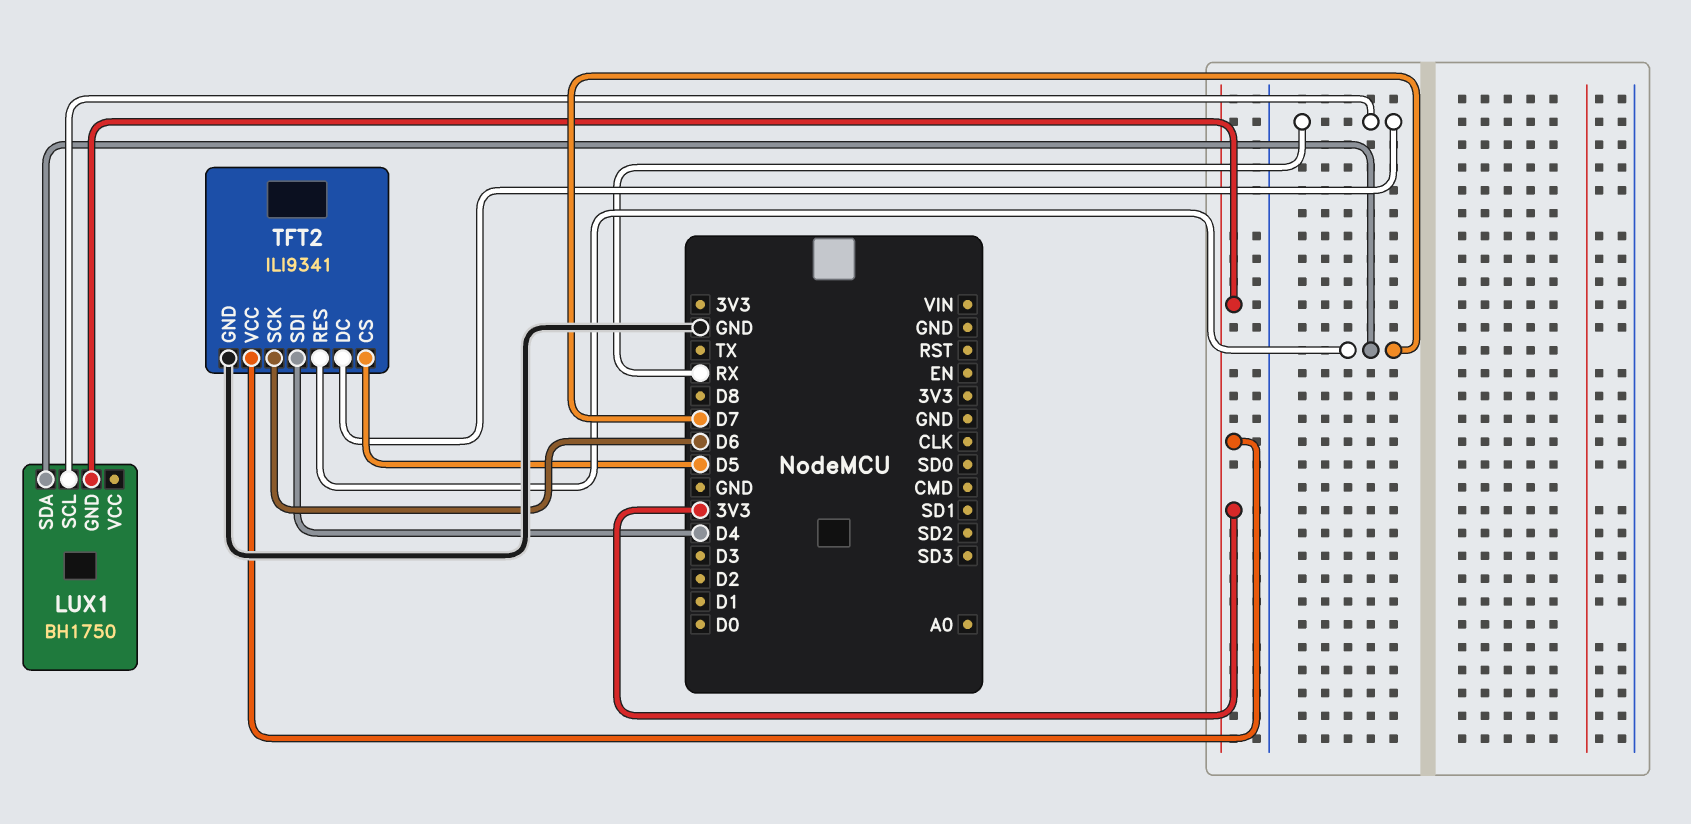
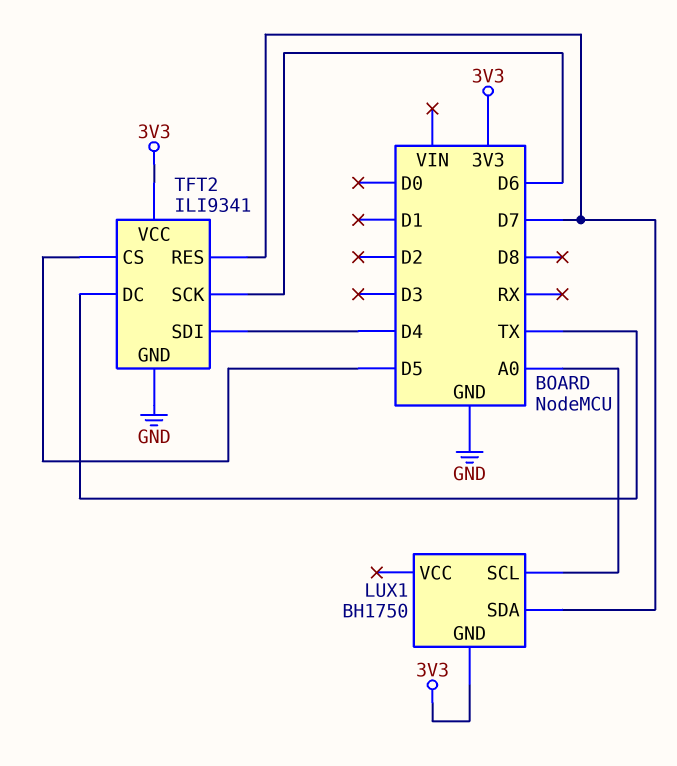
LUX1 pin SCL: RX -> A0
TFT2 pin DC: RX -> TX

